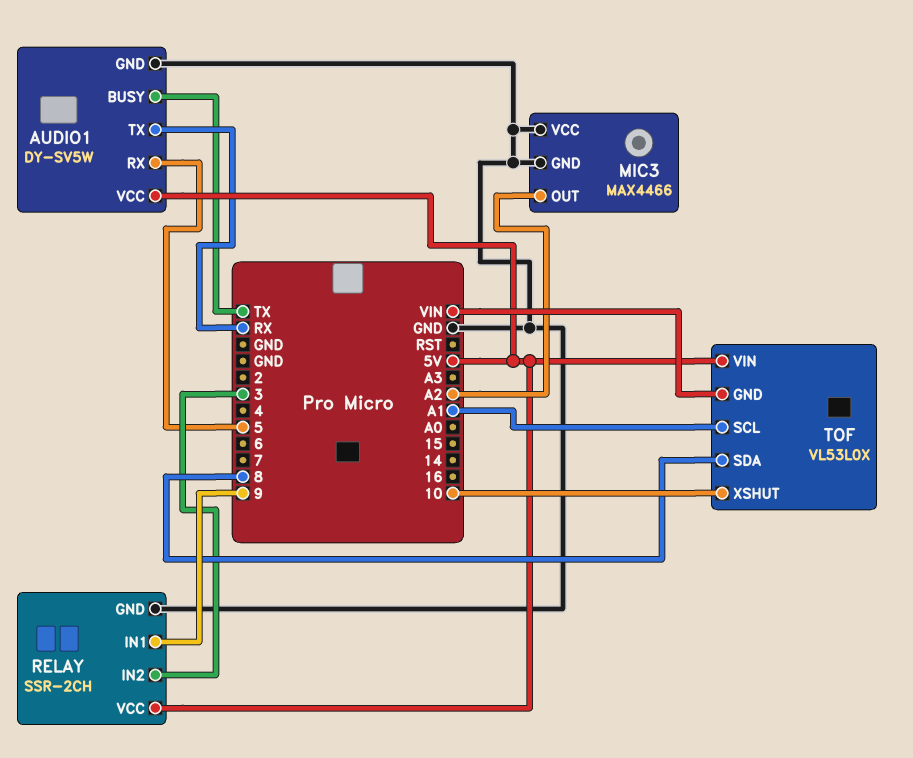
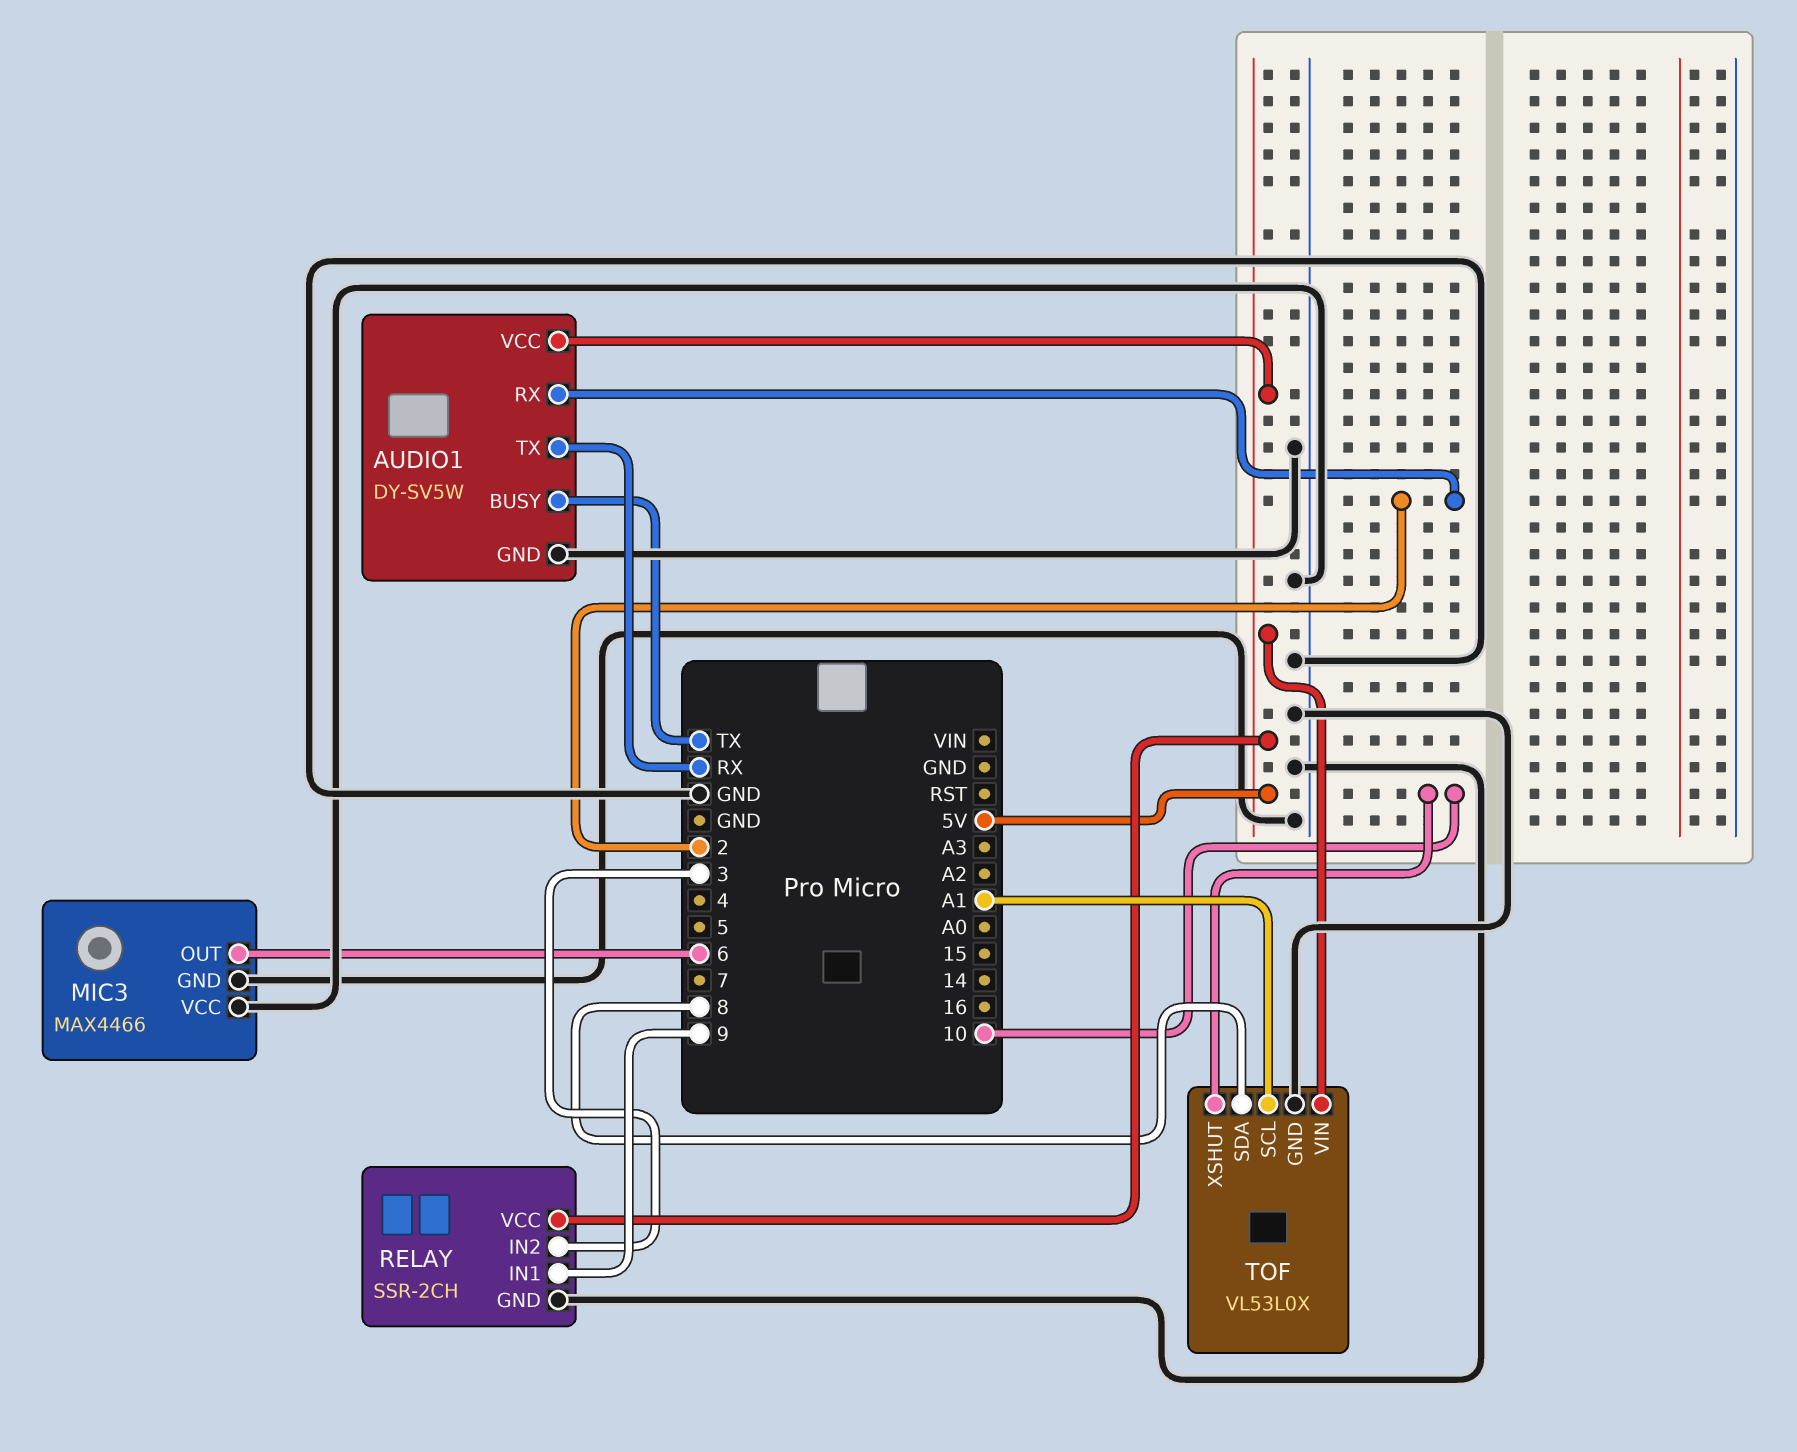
AUDIO1 pin RX: 5 -> 2
MIC3 pin OUT: A2 -> 6
TOF pin GND: VIN -> GND

